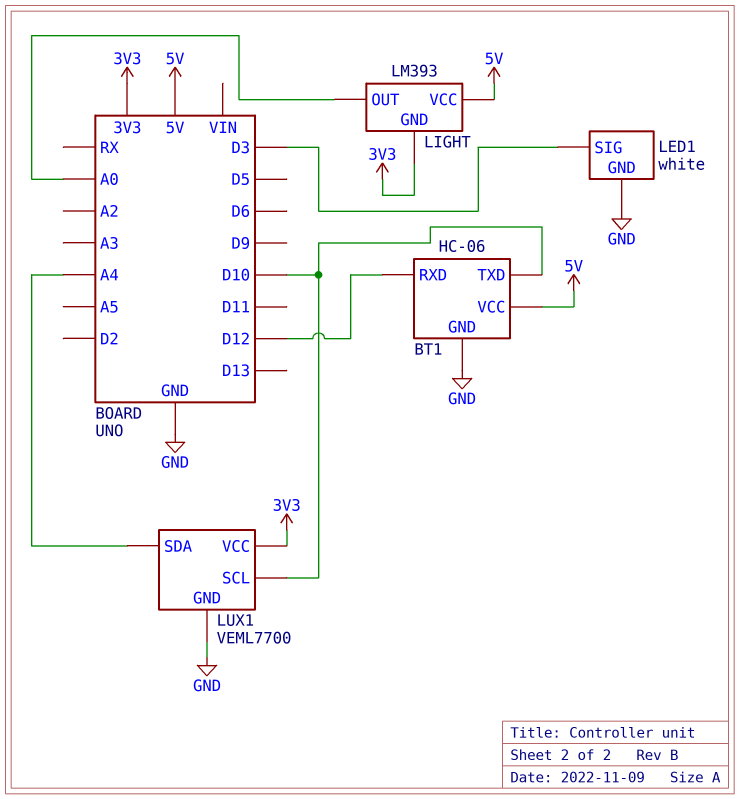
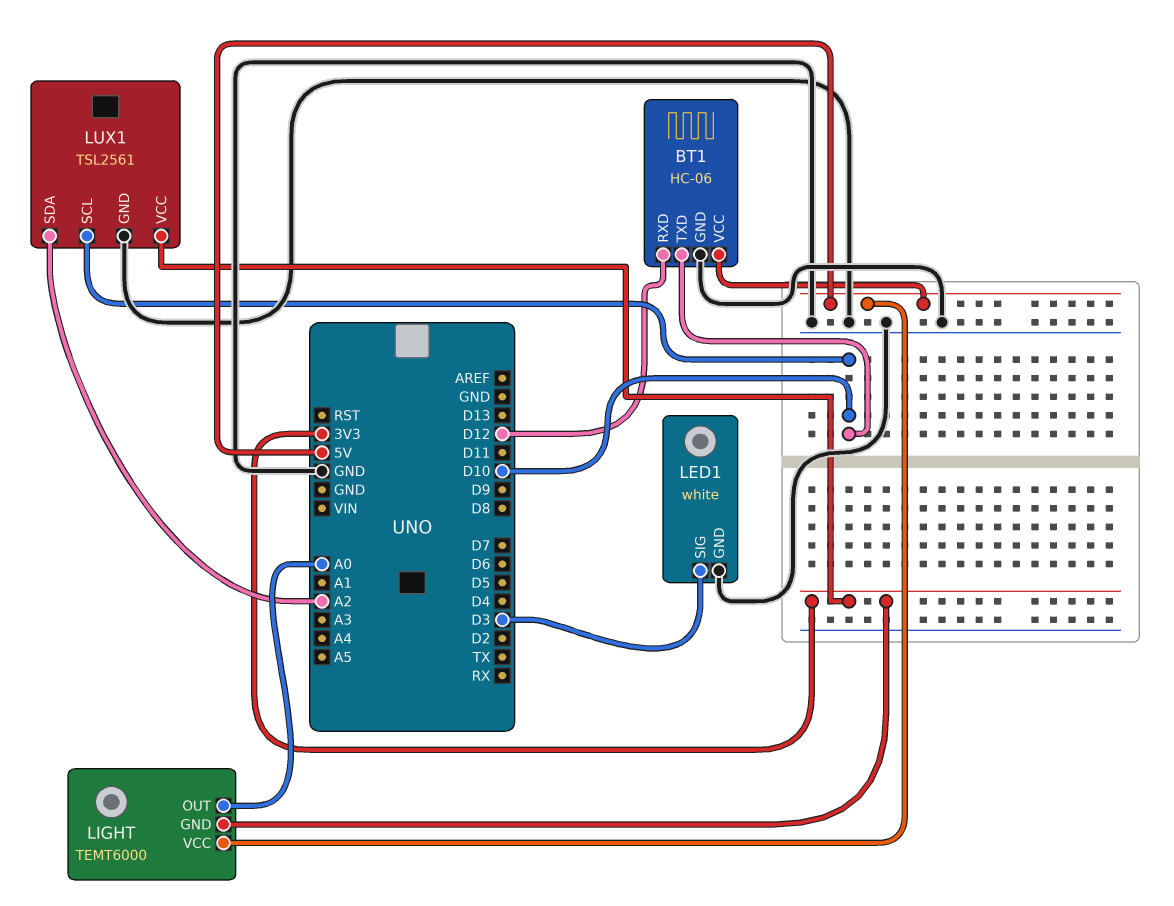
LIGHT: LM393 -> TEMT6000
LUX1: VEML7700 -> TSL2561
LUX1 pin SDA: A4 -> A2

